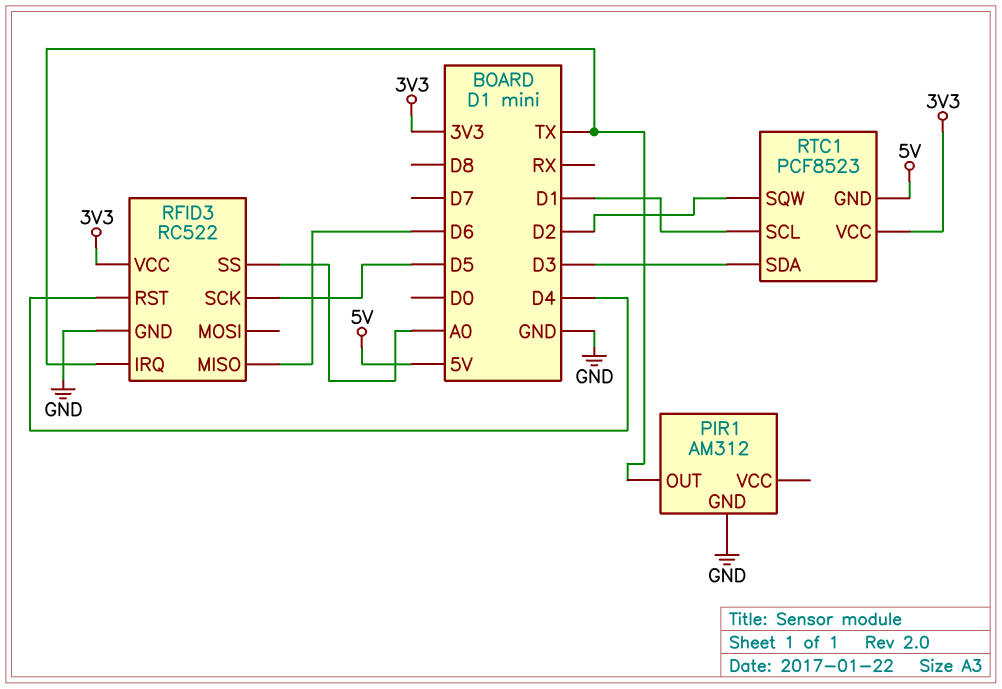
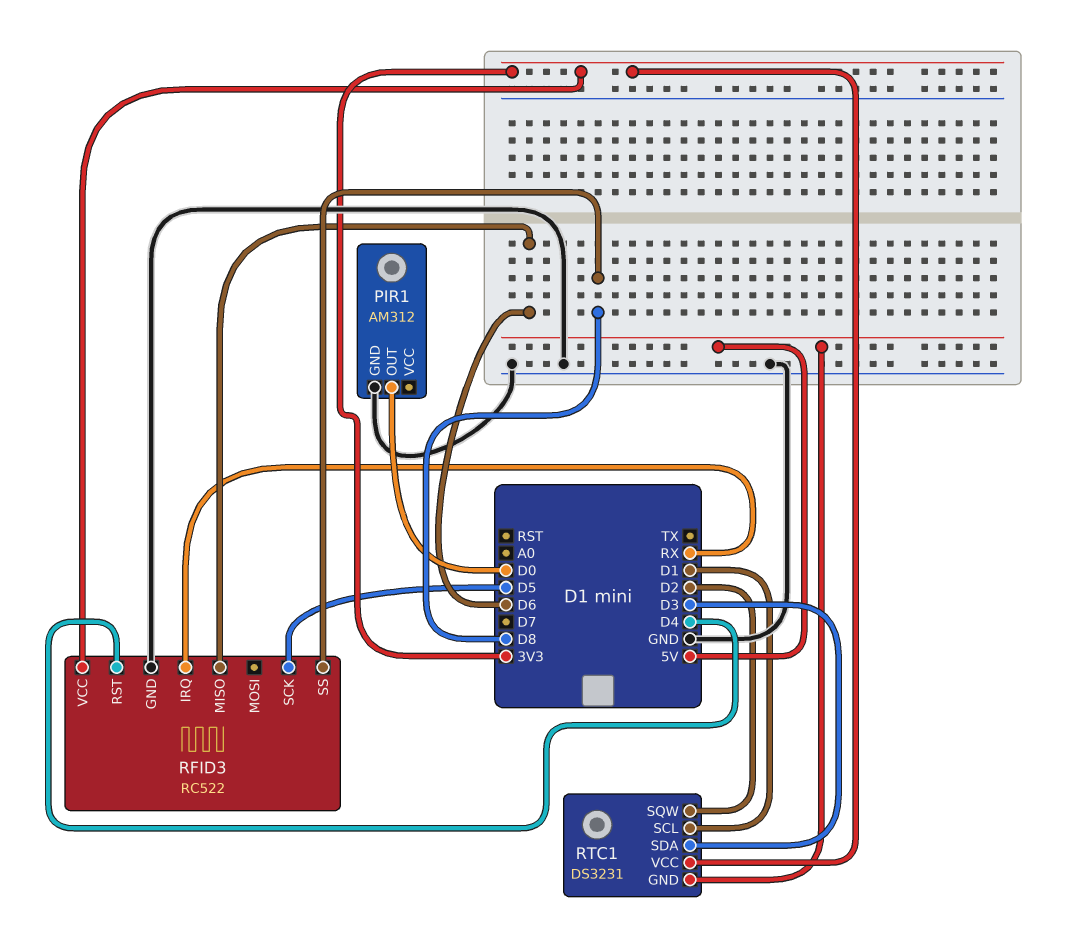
PIR1 pin OUT: TX -> D0
RFID3 pin IRQ: TX -> RX
RFID3 pin SS: A0 -> D8
RTC1: PCF8523 -> DS3231

